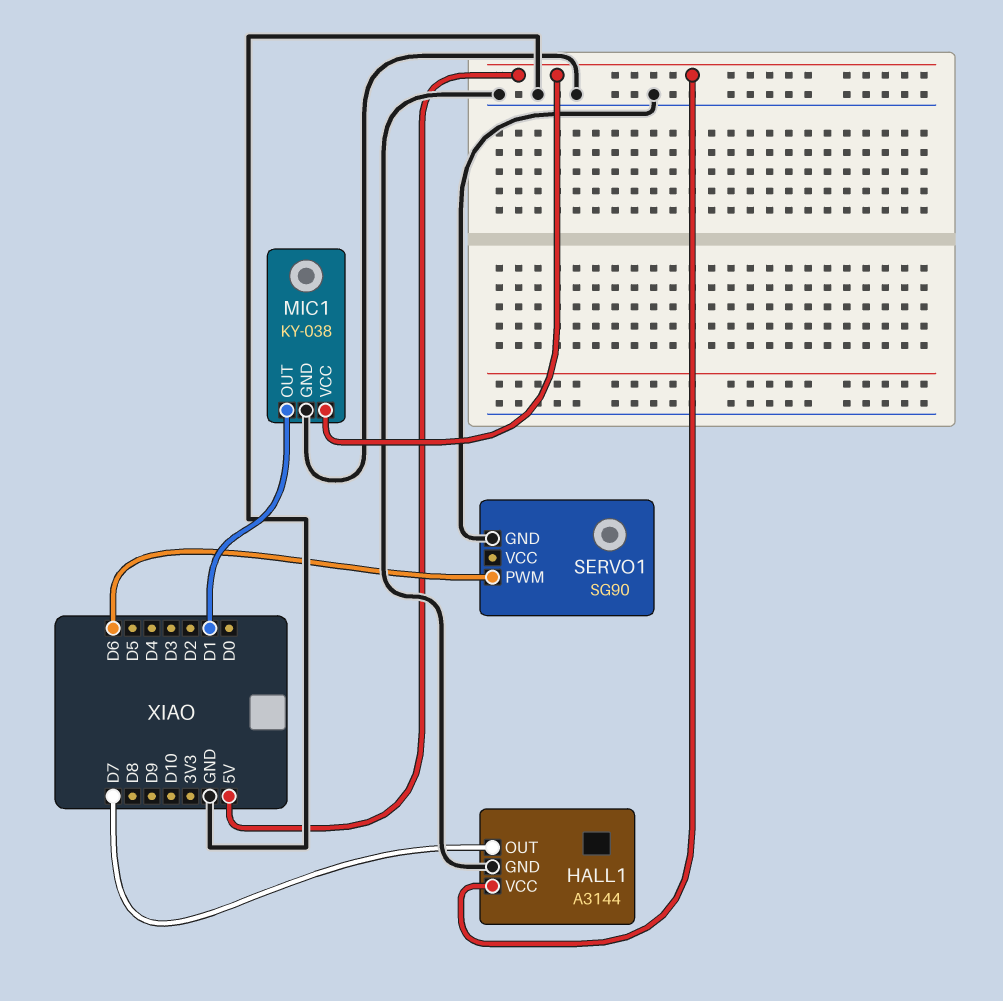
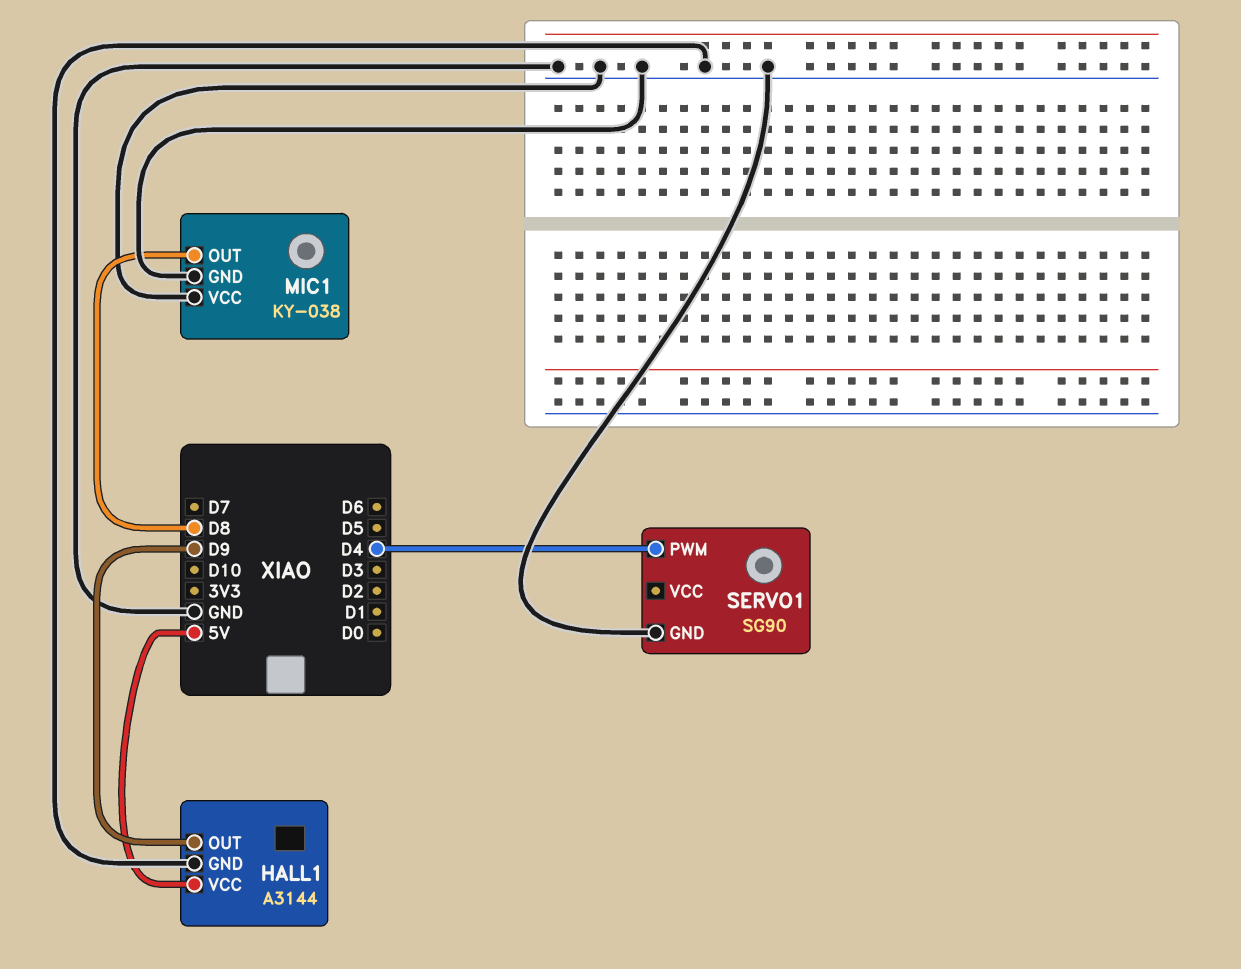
HALL1 pin OUT: D7 -> D9
MIC1 pin OUT: D1 -> D8
MIC1 pin VCC: 5V -> GND
SERVO1 pin PWM: D6 -> D4

